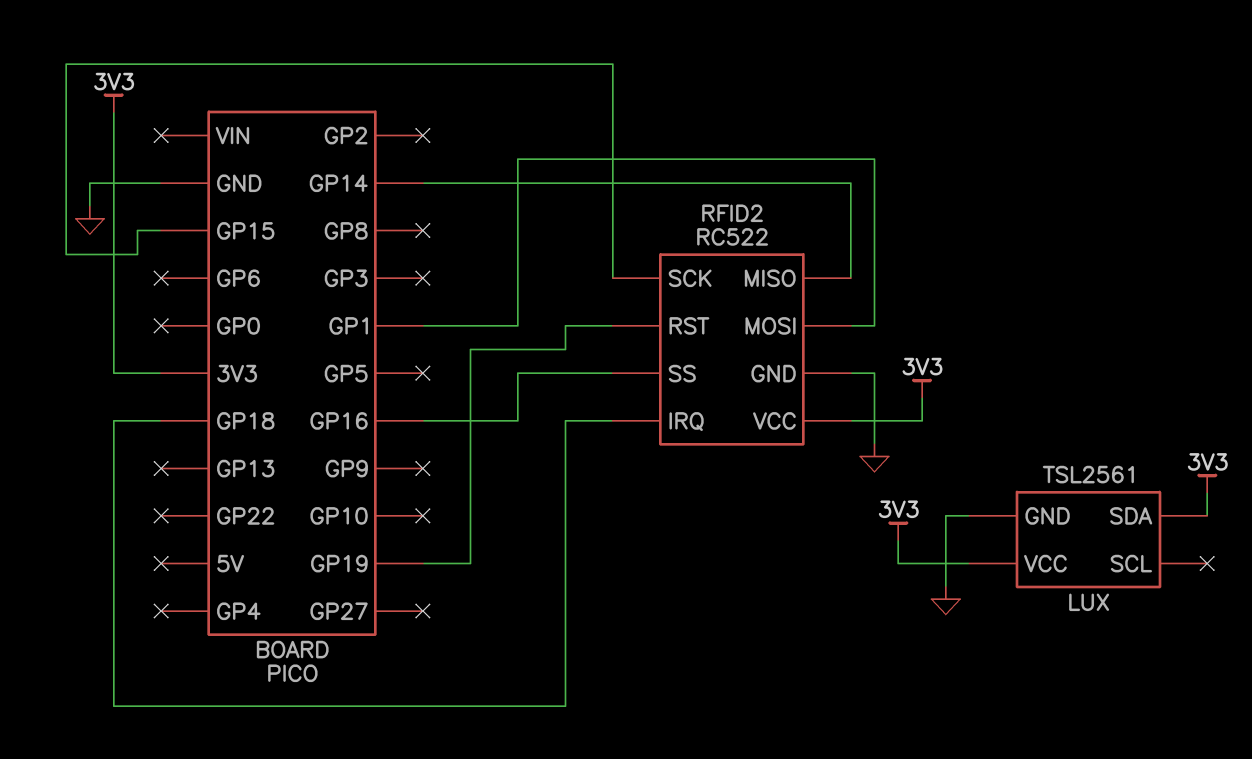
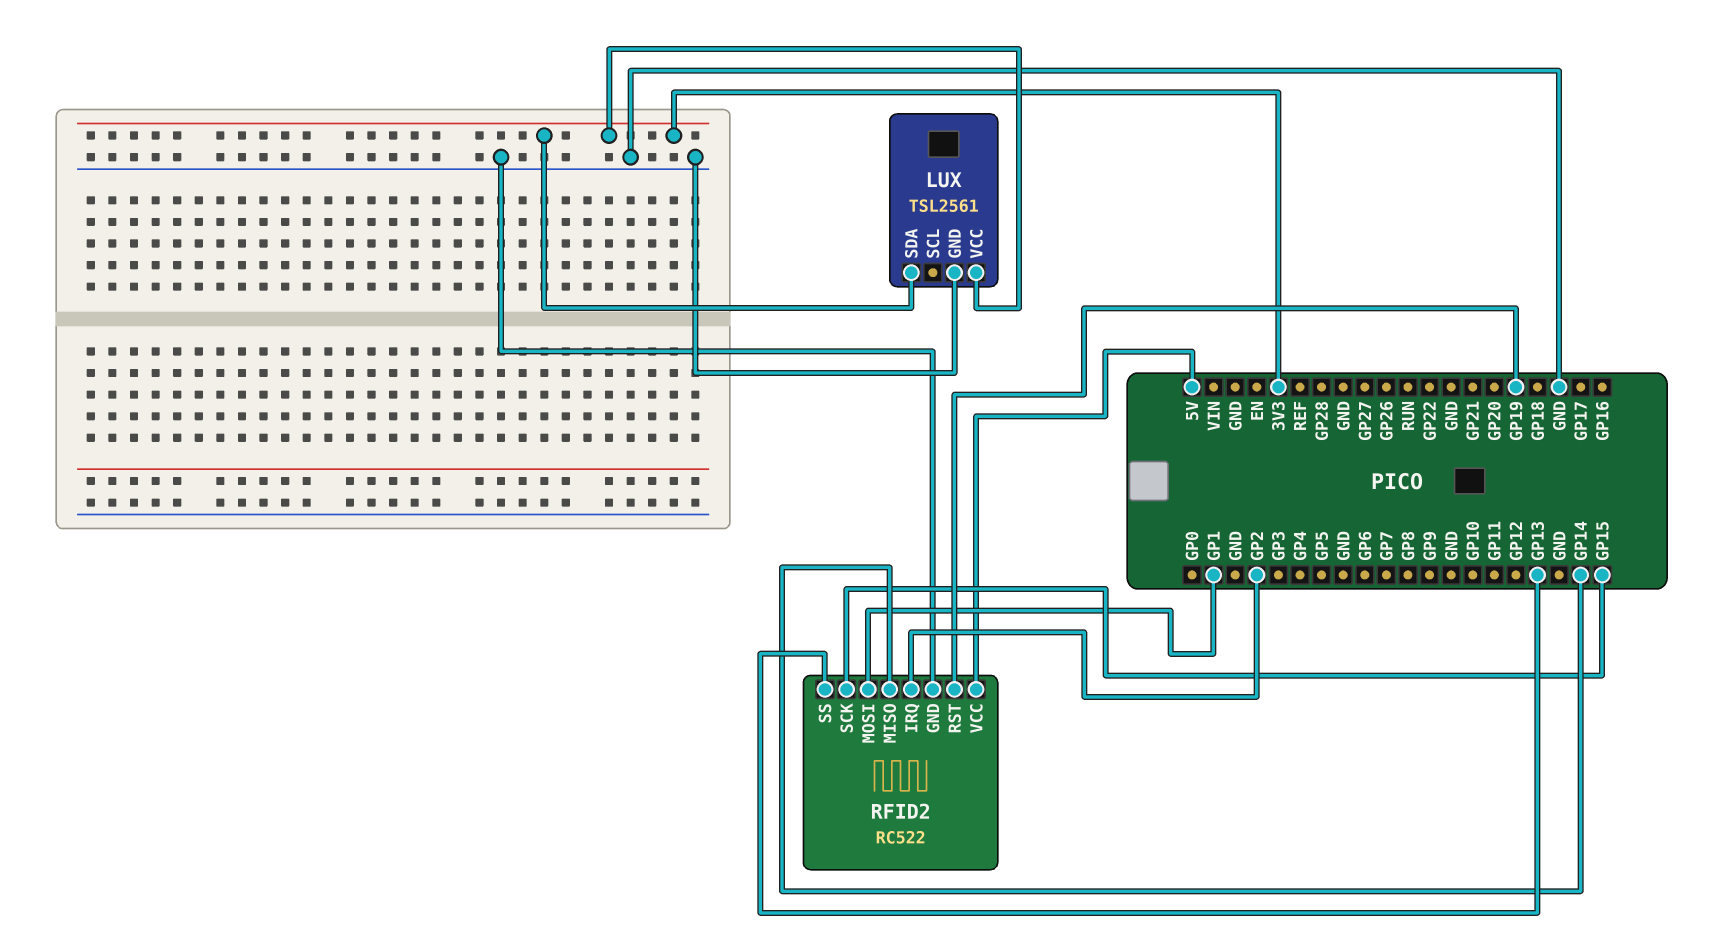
RFID2 pin IRQ: GP18 -> GP2
RFID2 pin SS: GP16 -> GP13
RFID2 pin VCC: 3V3 -> 5V

